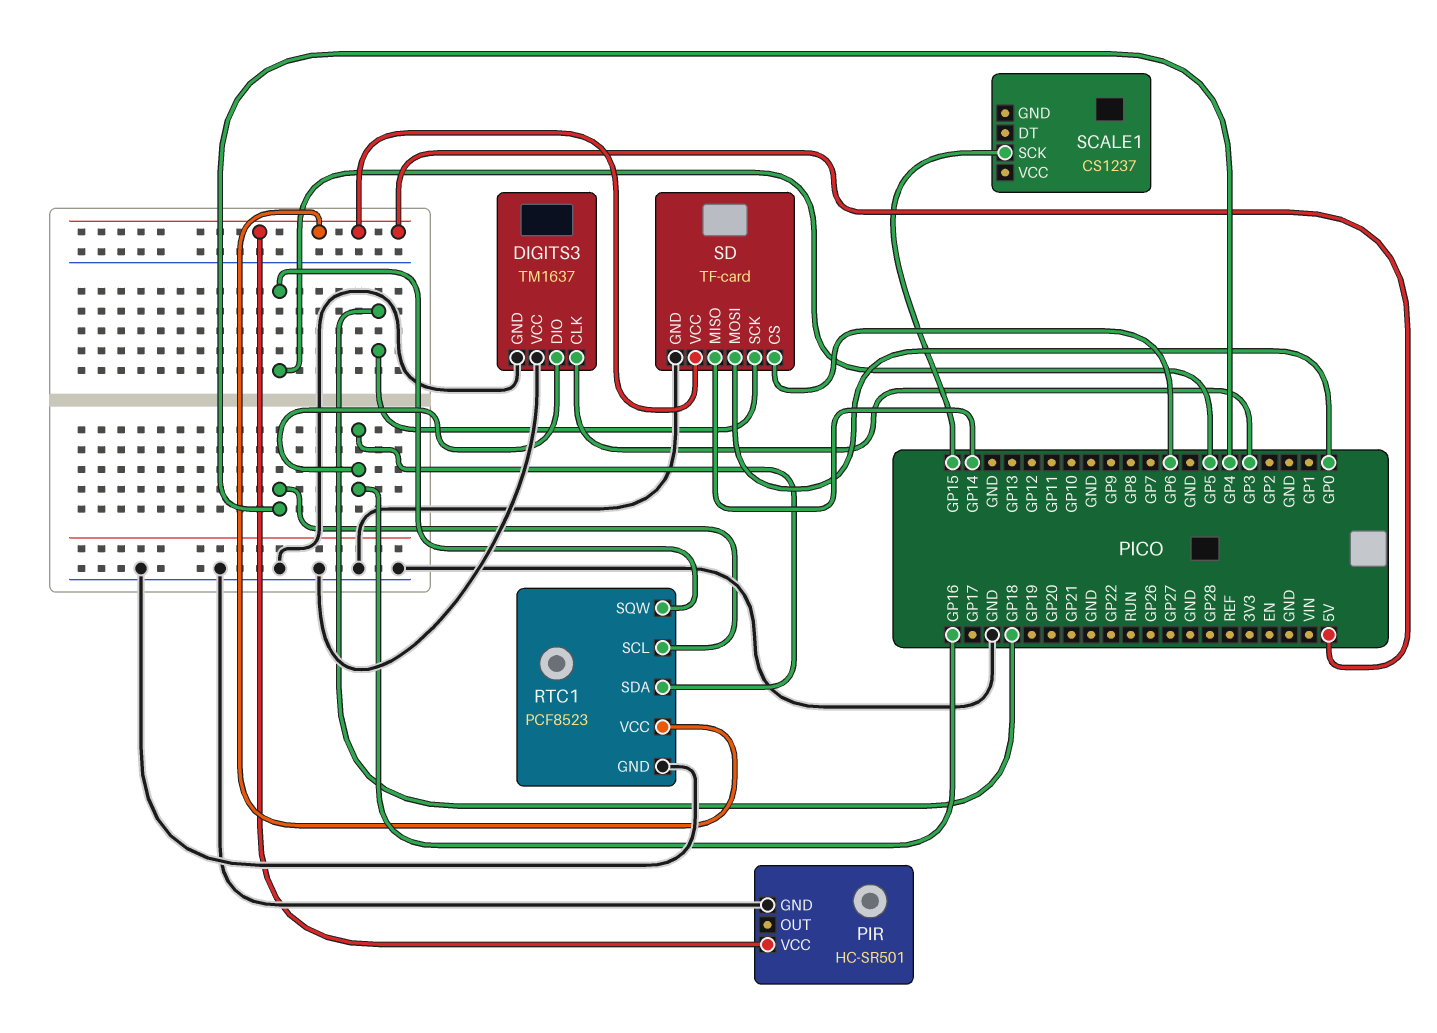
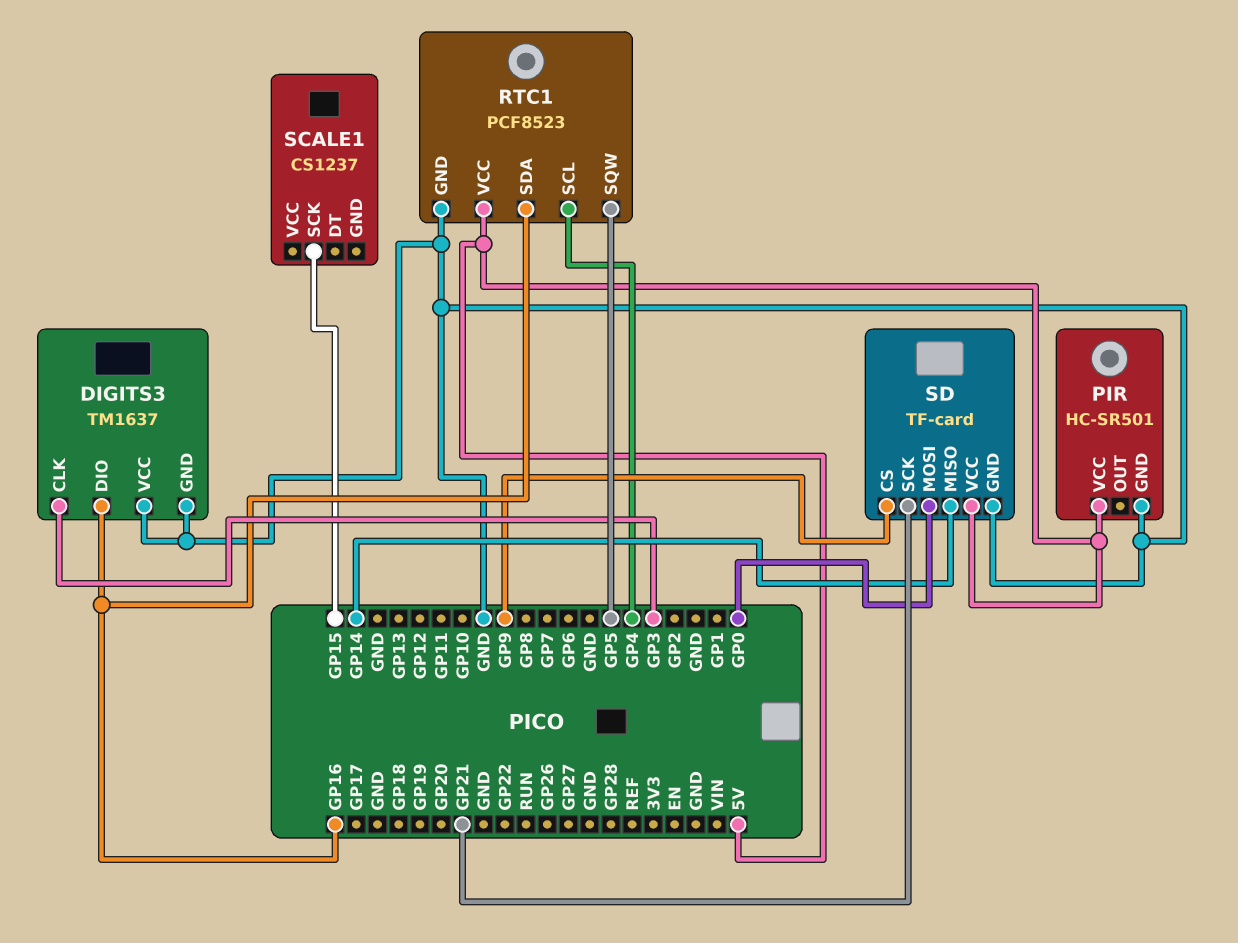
SD pin CS: GP6 -> GP9
SD pin SCK: GP18 -> GP21

